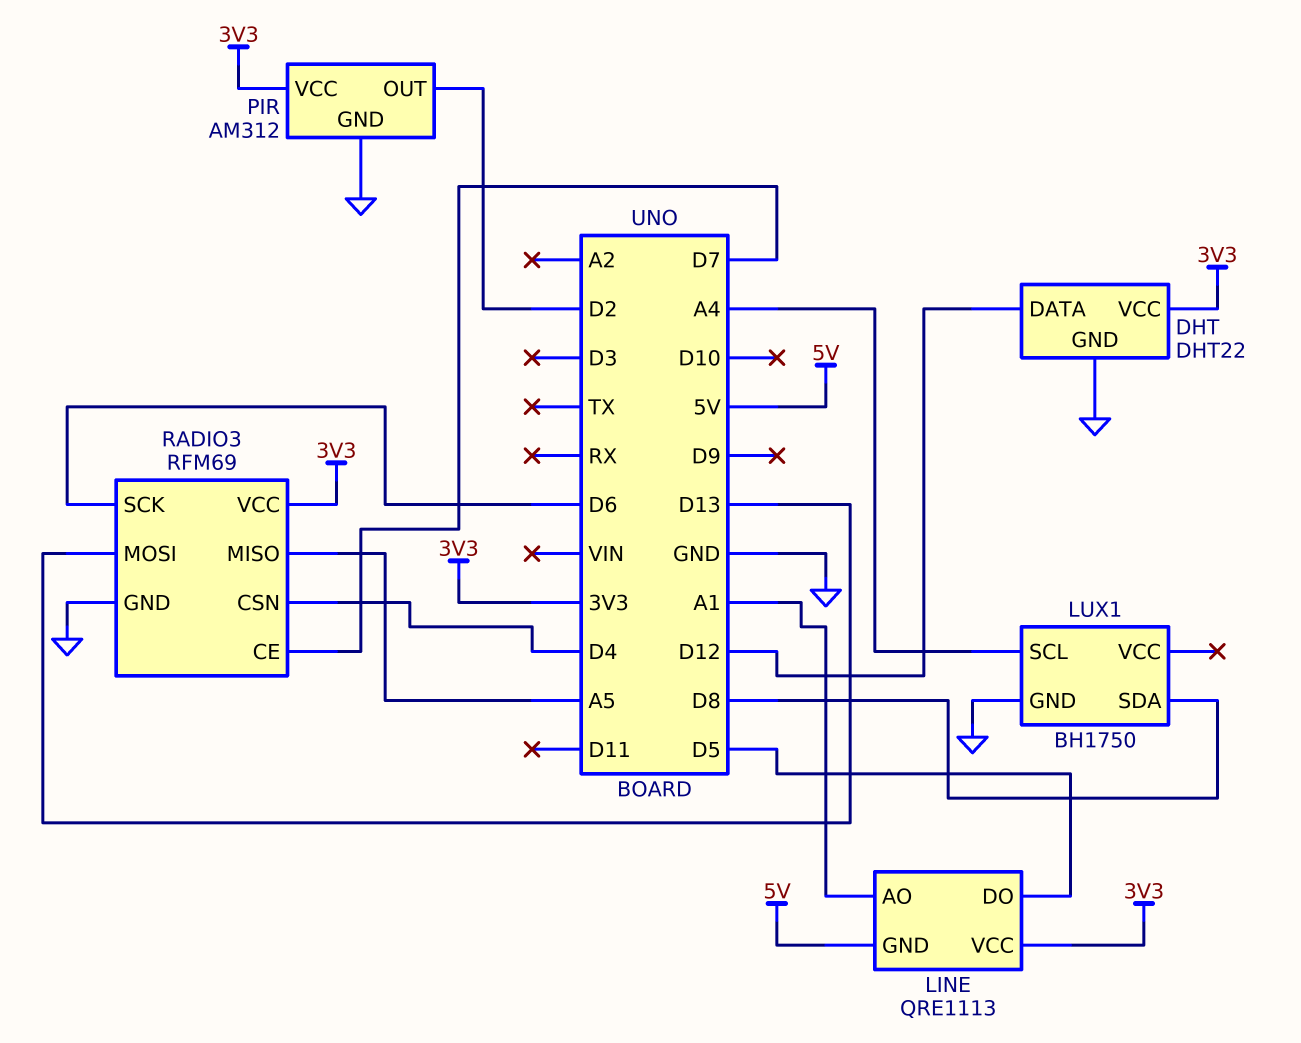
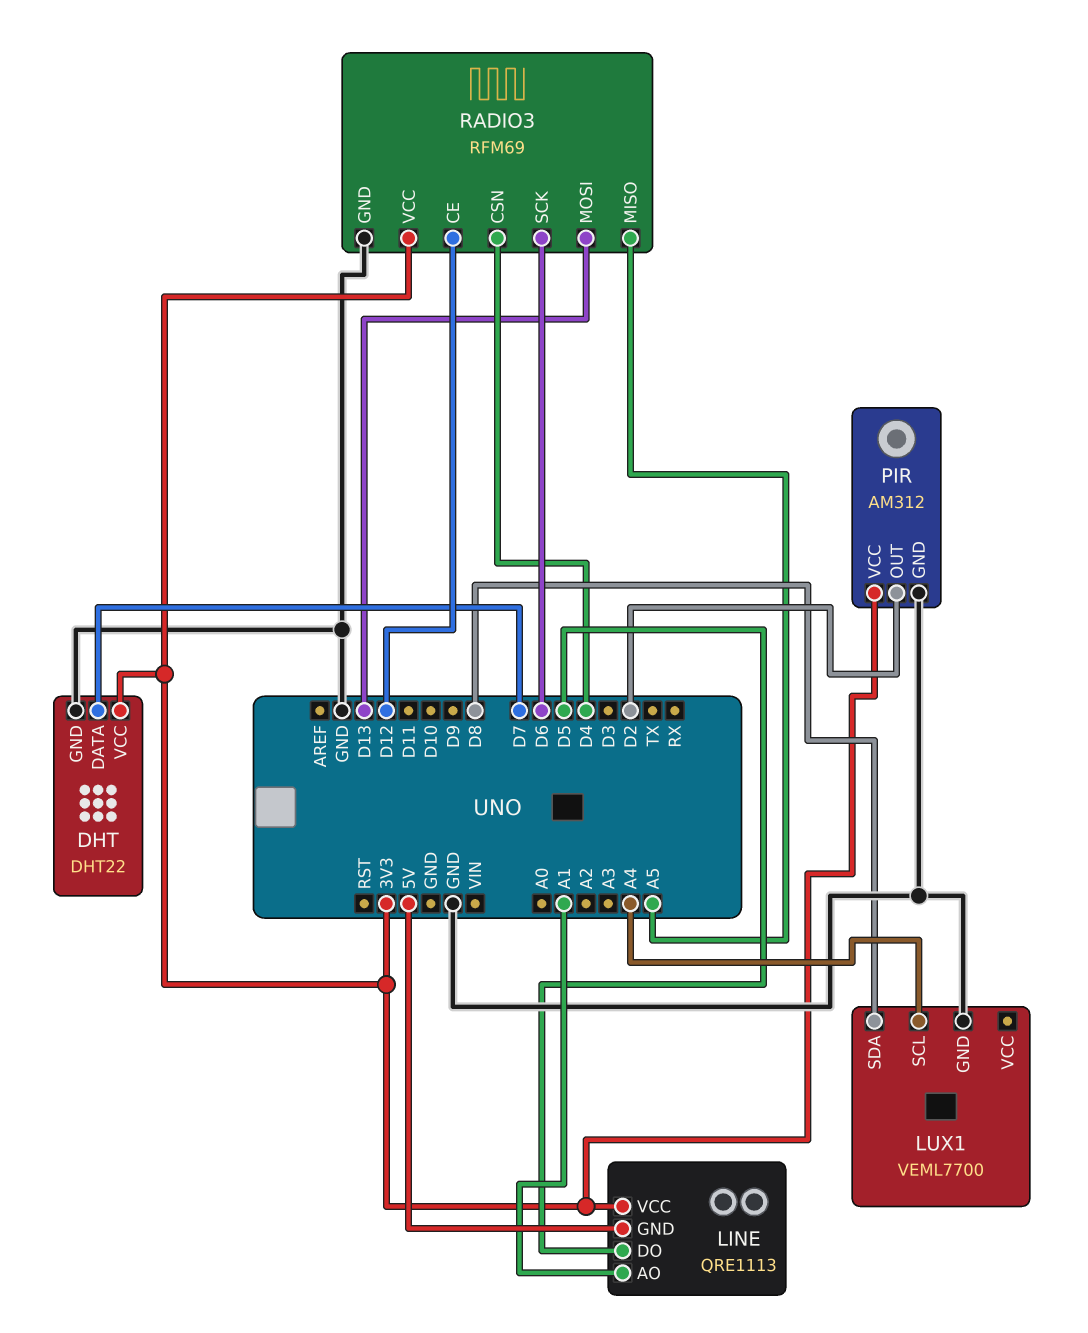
DHT pin DATA: D12 -> D7
LUX1: BH1750 -> VEML7700
RADIO3 pin CE: D7 -> D12

